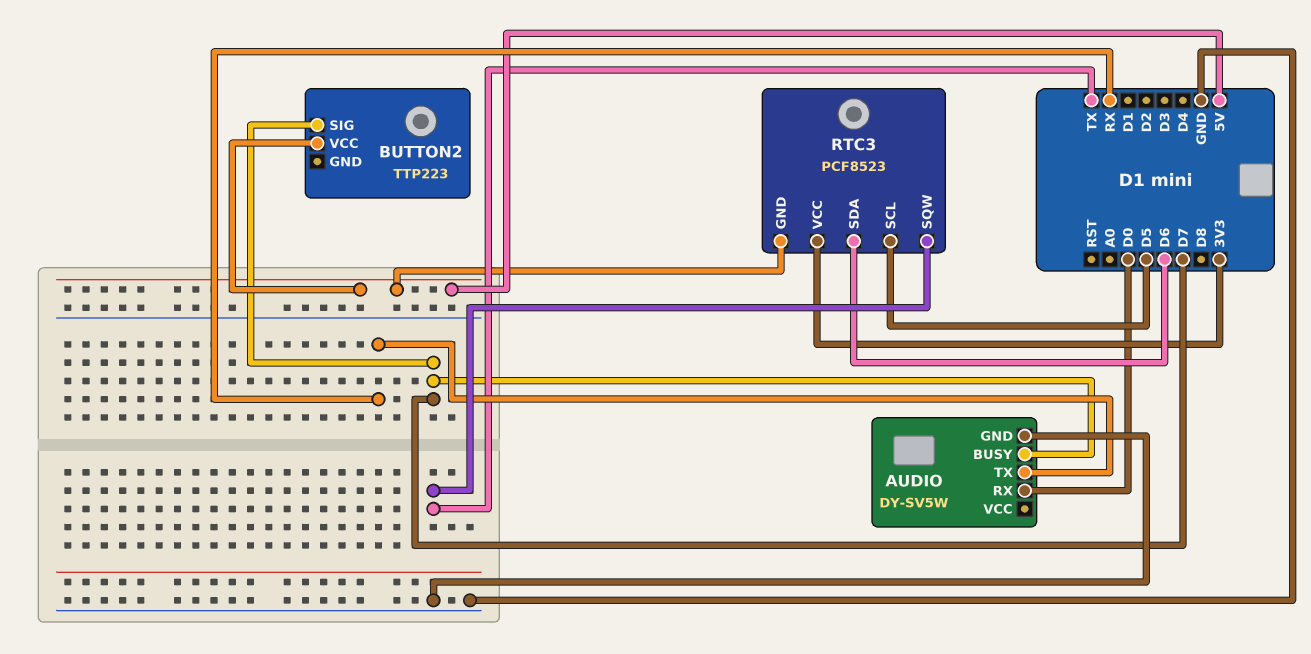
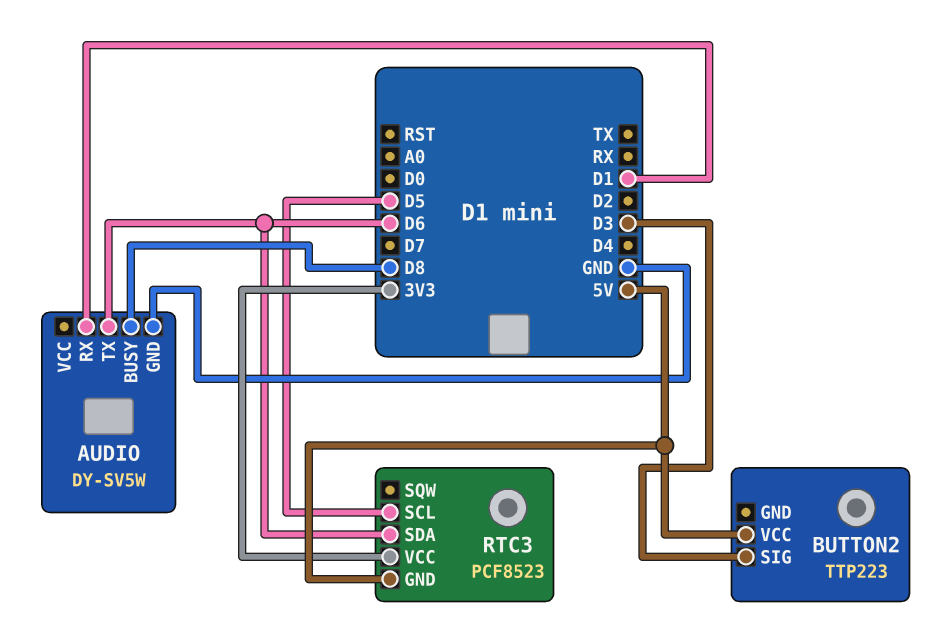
AUDIO pin BUSY: D7 -> D8
AUDIO pin RX: D0 -> D1
AUDIO pin TX: RX -> D6
BUTTON2 pin SIG: D7 -> D3
RTC3 pin SQW: TX -> none

